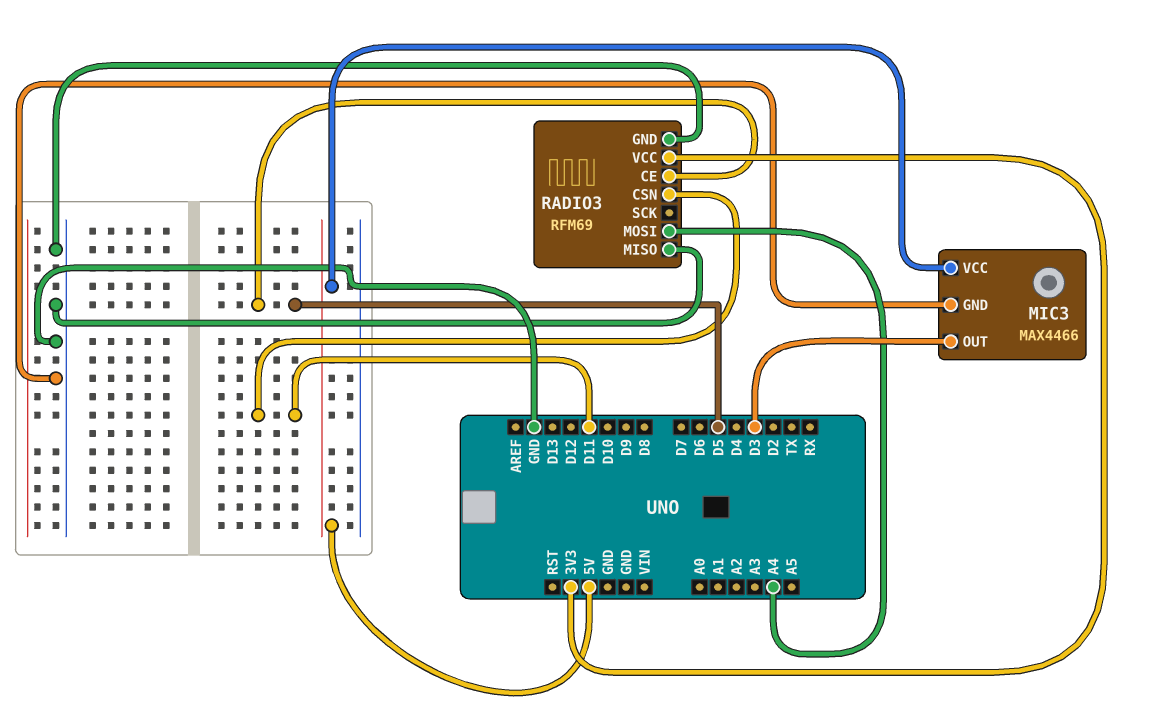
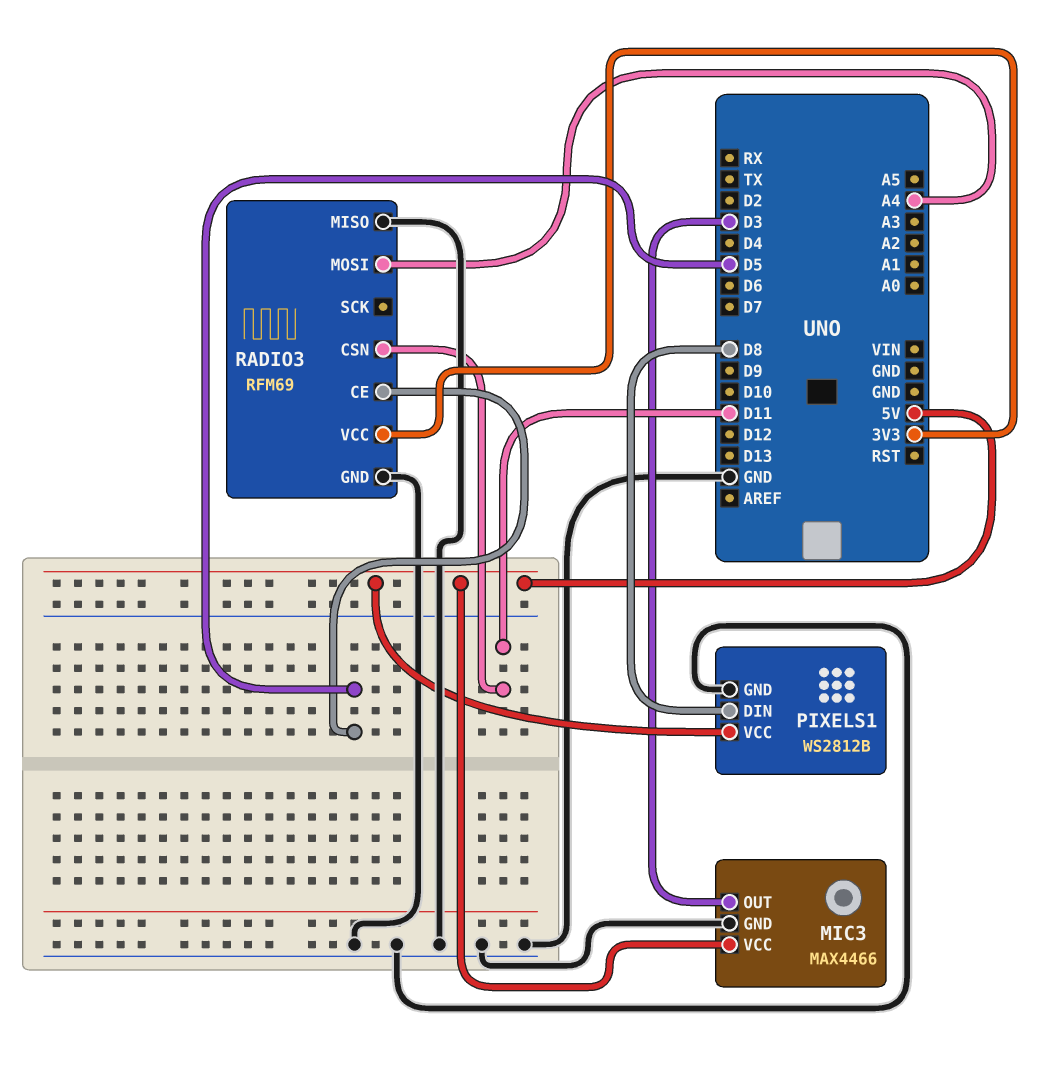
PIXELS1: none -> WS2812B
PIXELS1 pin DIN: none -> D8
PIXELS1 pin GND: none -> GND
PIXELS1 pin VCC: none -> 5V

